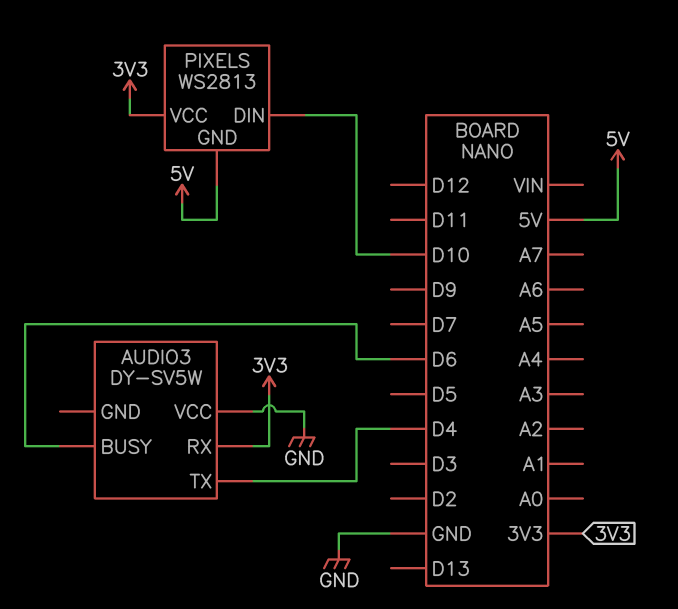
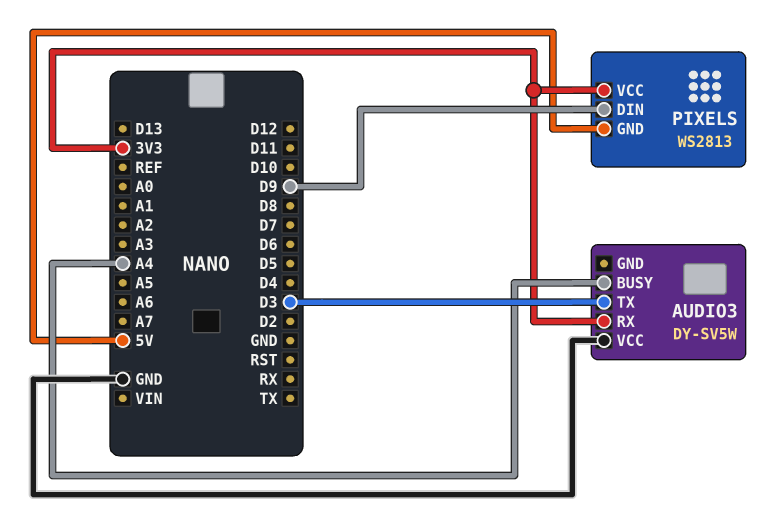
AUDIO3 pin BUSY: D6 -> A4
AUDIO3 pin TX: D4 -> D3
PIXELS pin DIN: D10 -> D9

